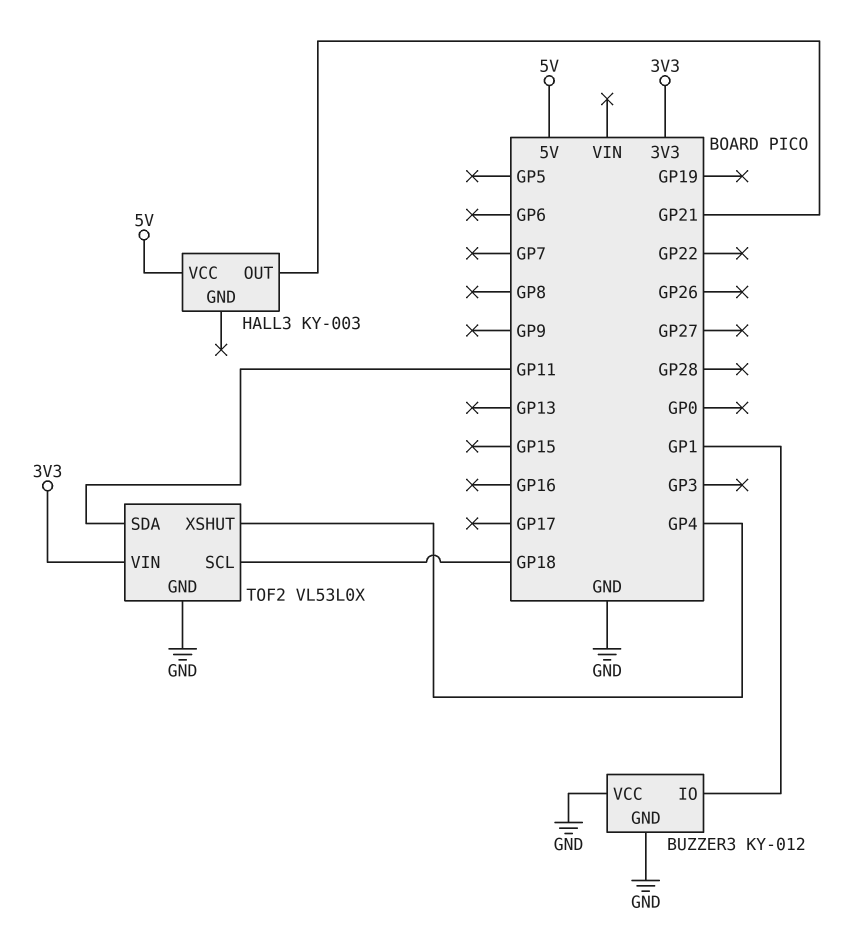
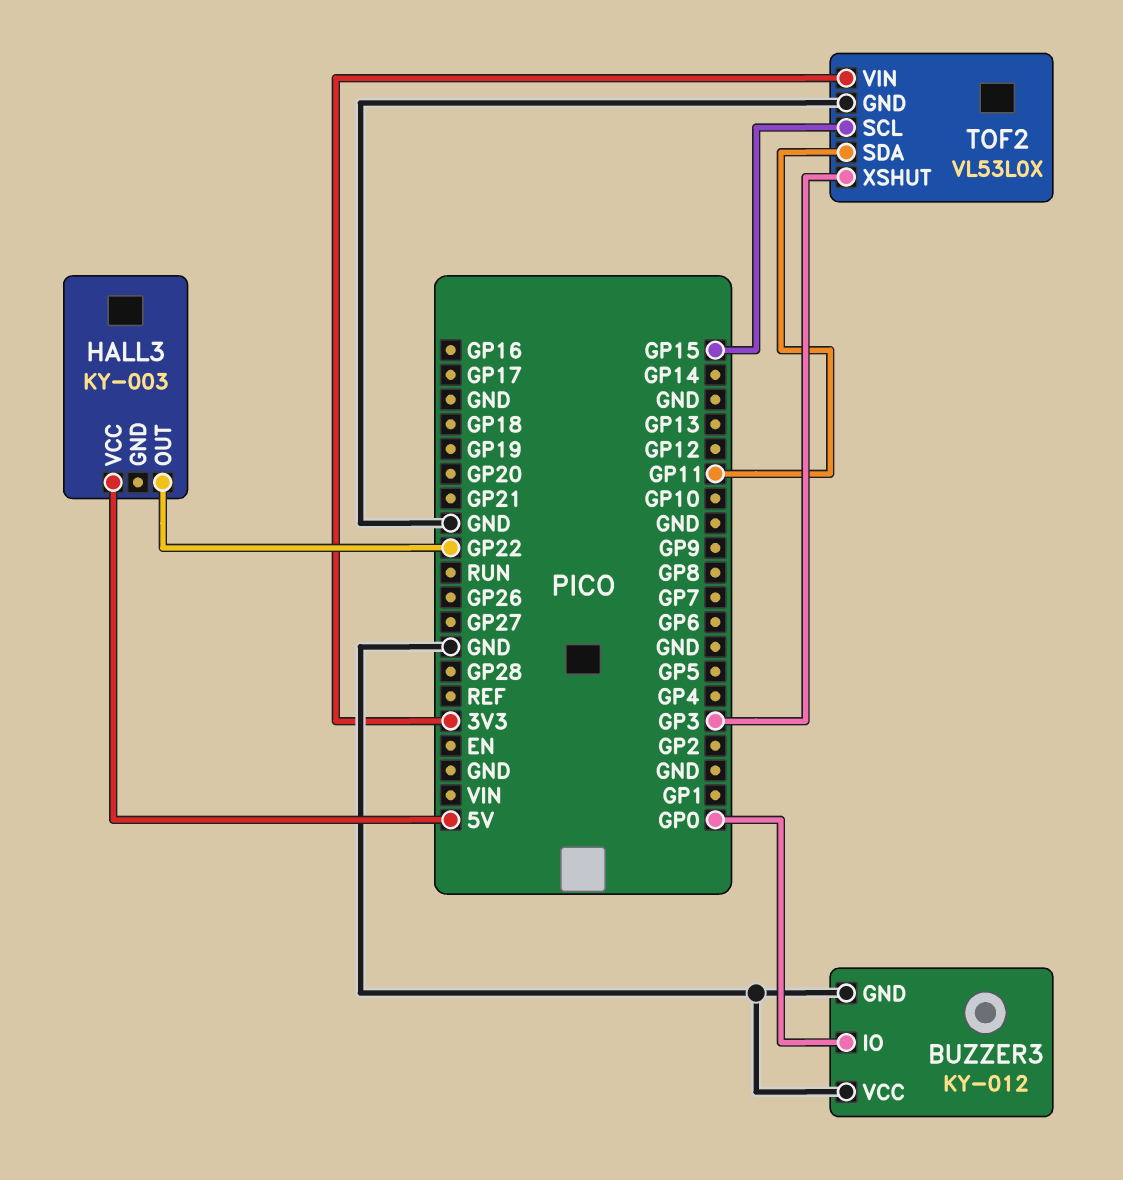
BUZZER3 pin IO: GP1 -> GP0
HALL3 pin OUT: GP21 -> GP22
TOF2 pin SCL: GP18 -> GP15
TOF2 pin XSHUT: GP4 -> GP3

